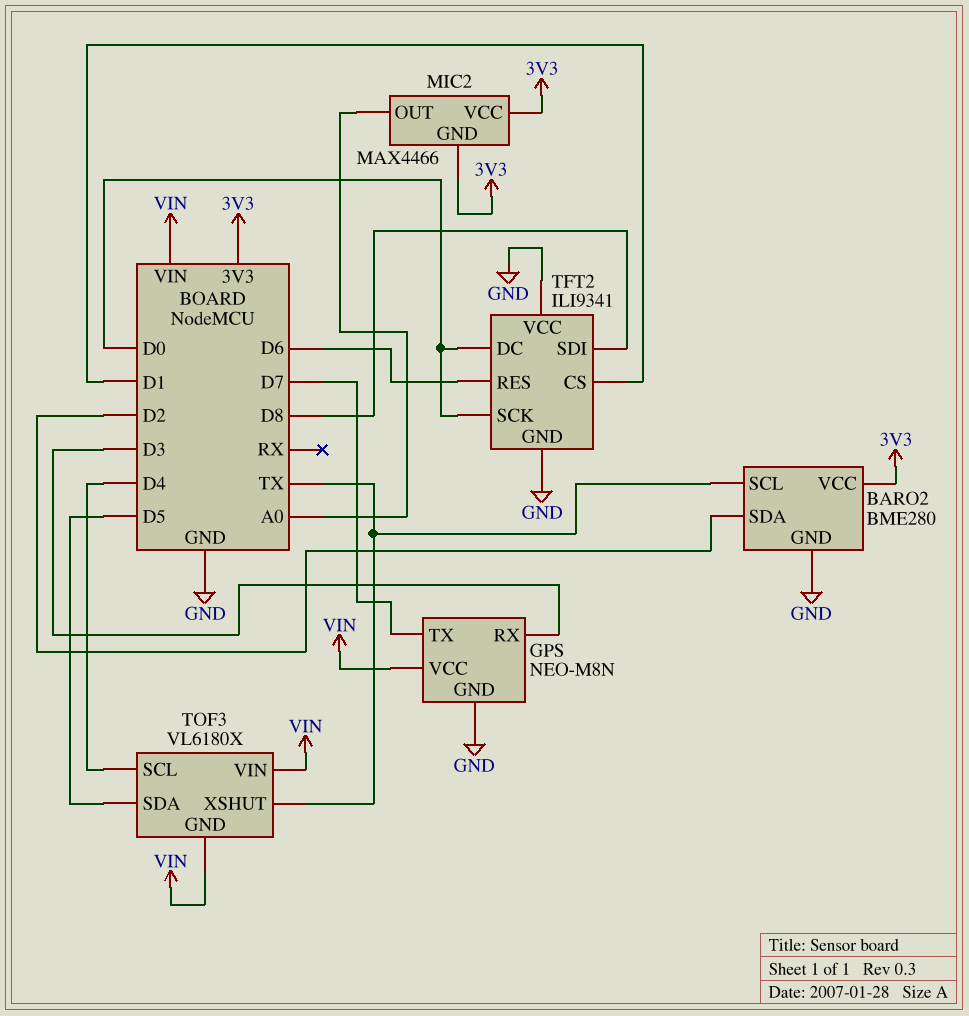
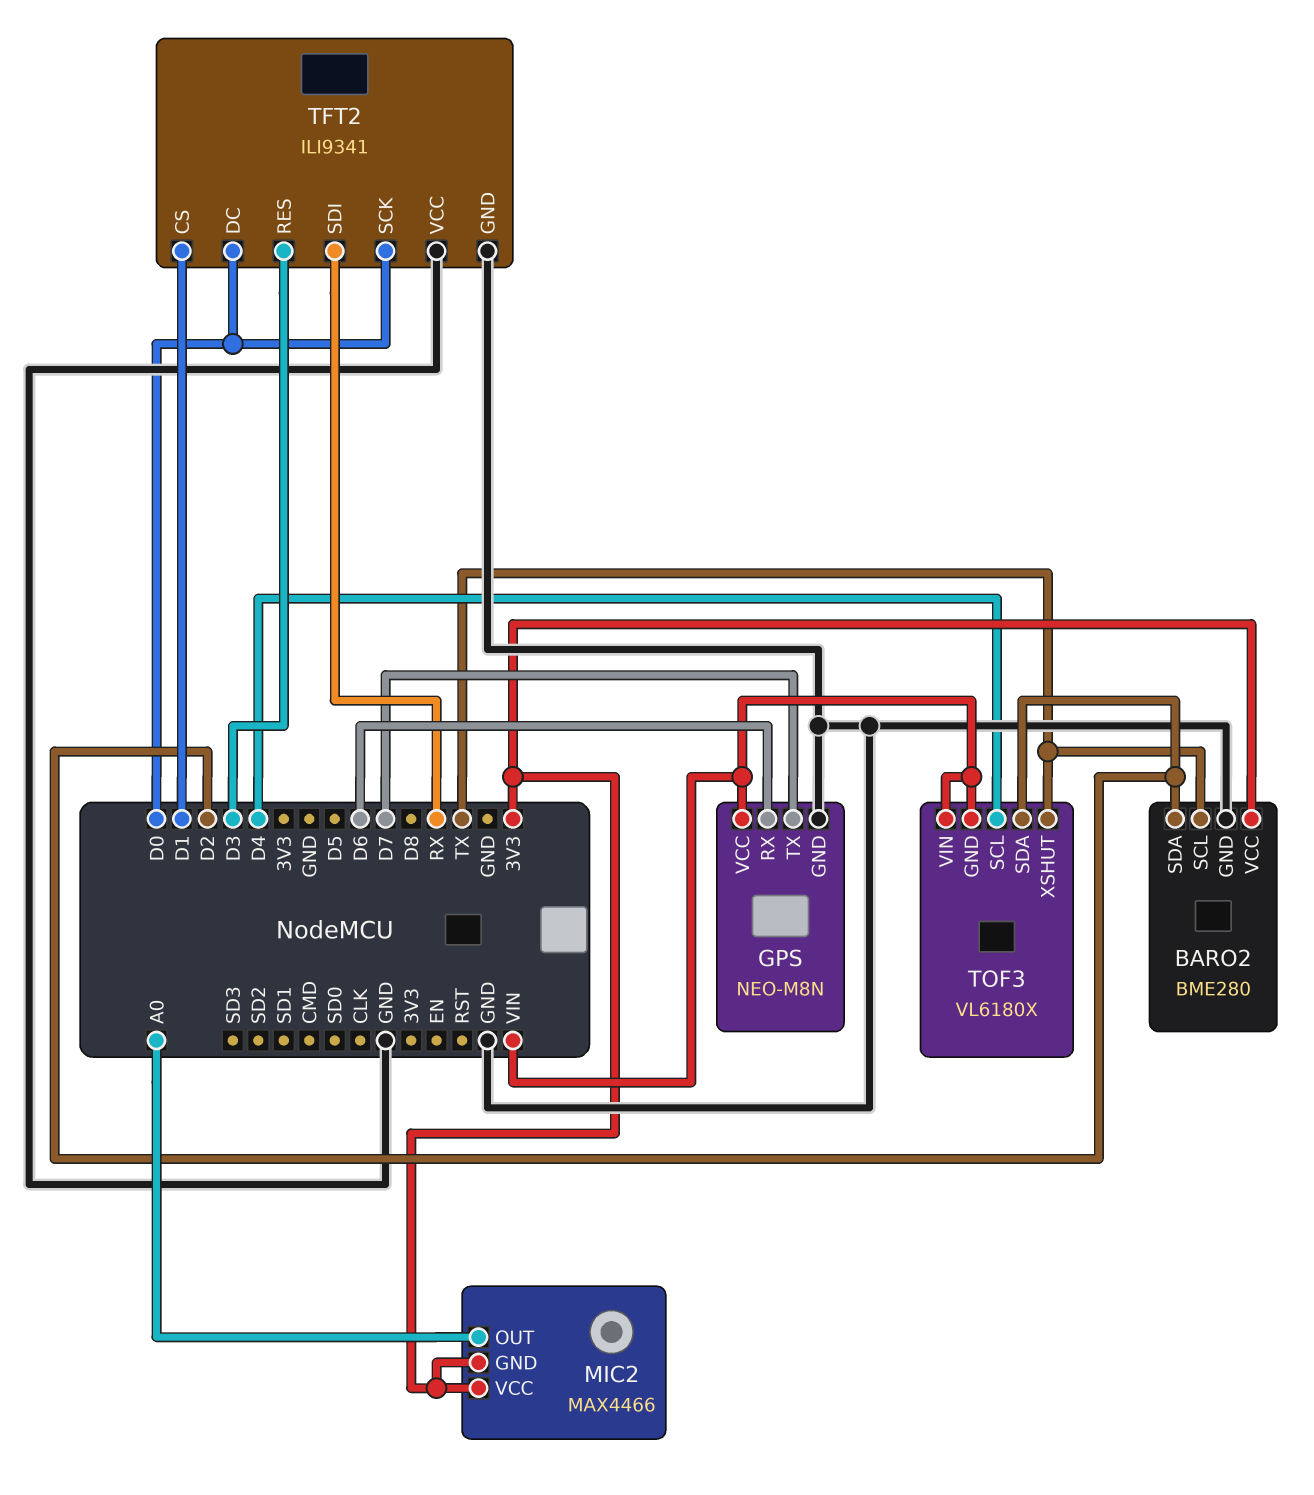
GPS pin RX: D3 -> D6
TFT2 pin RES: D6 -> D3
TFT2 pin SDI: D8 -> RX
TOF3 pin SDA: D5 -> D2

